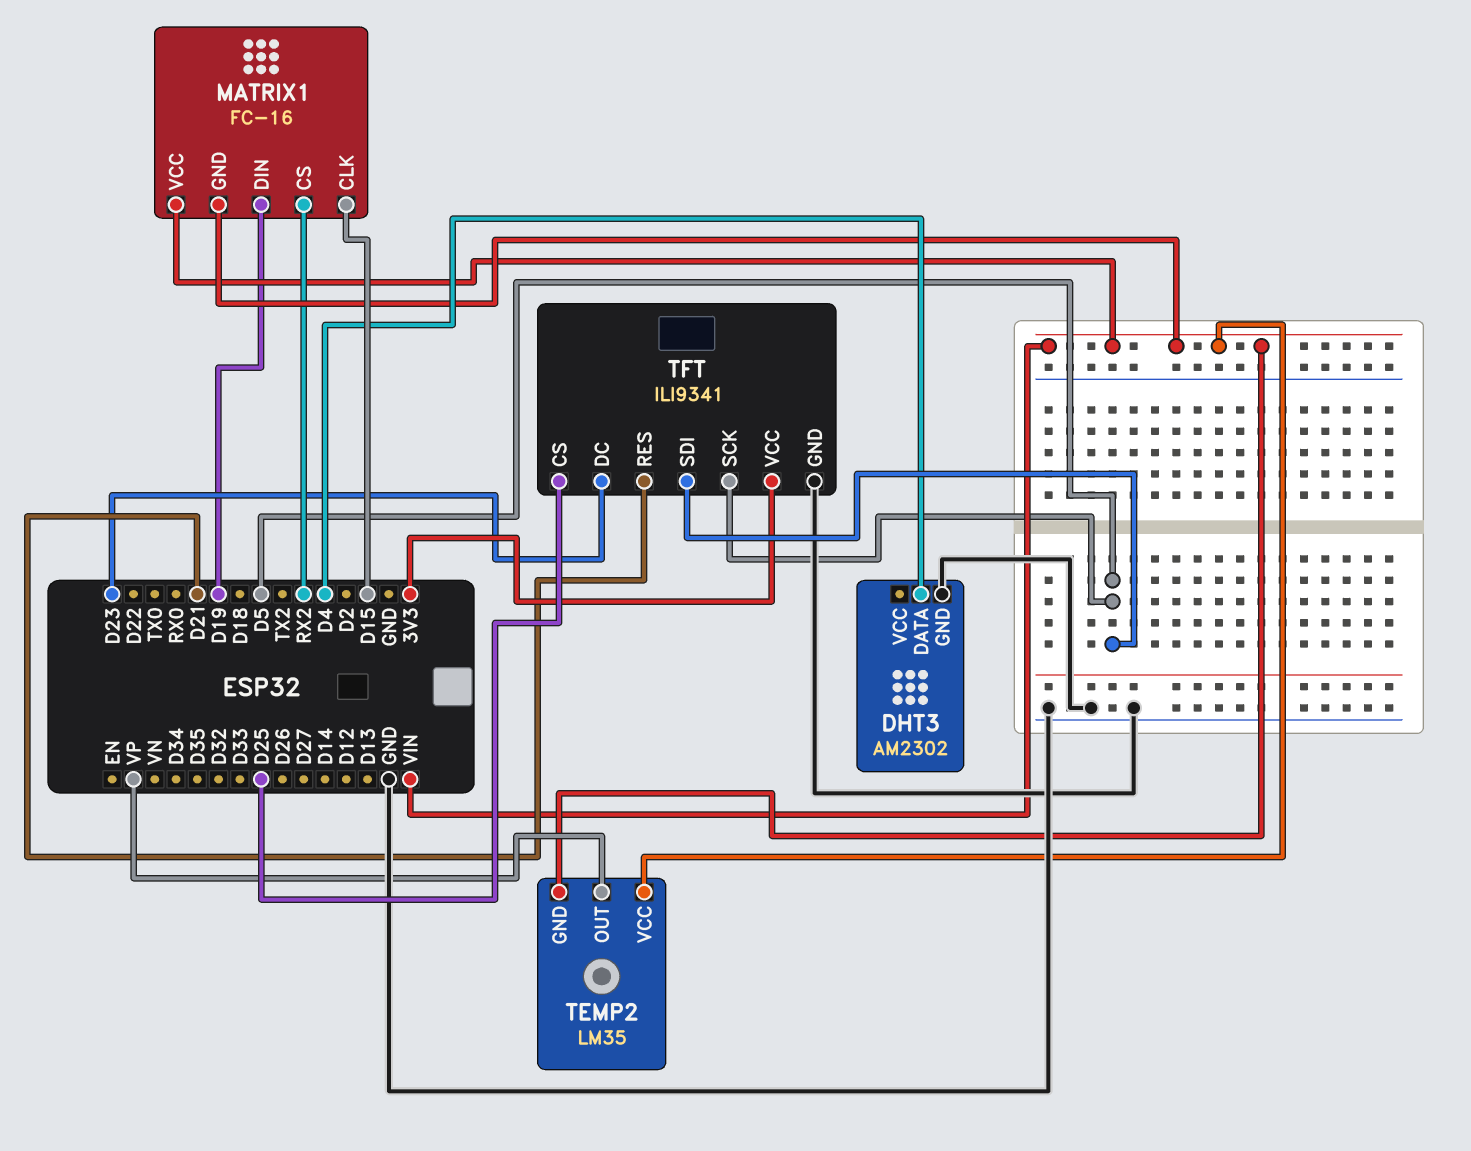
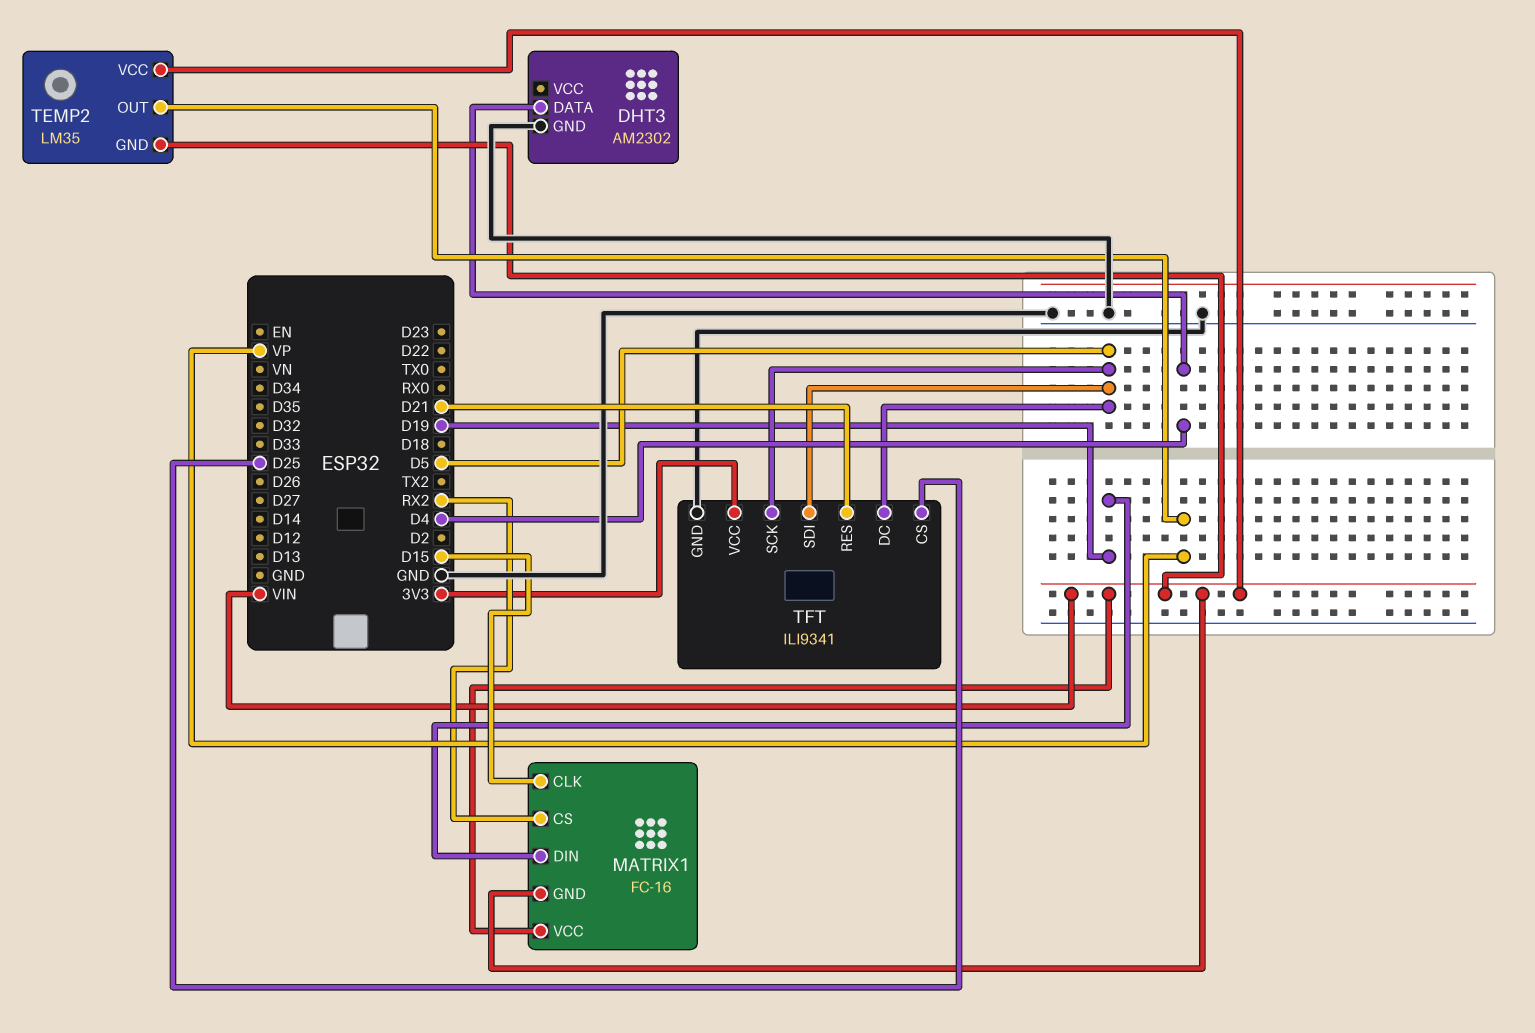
TFT pin DC: D23 -> D5

